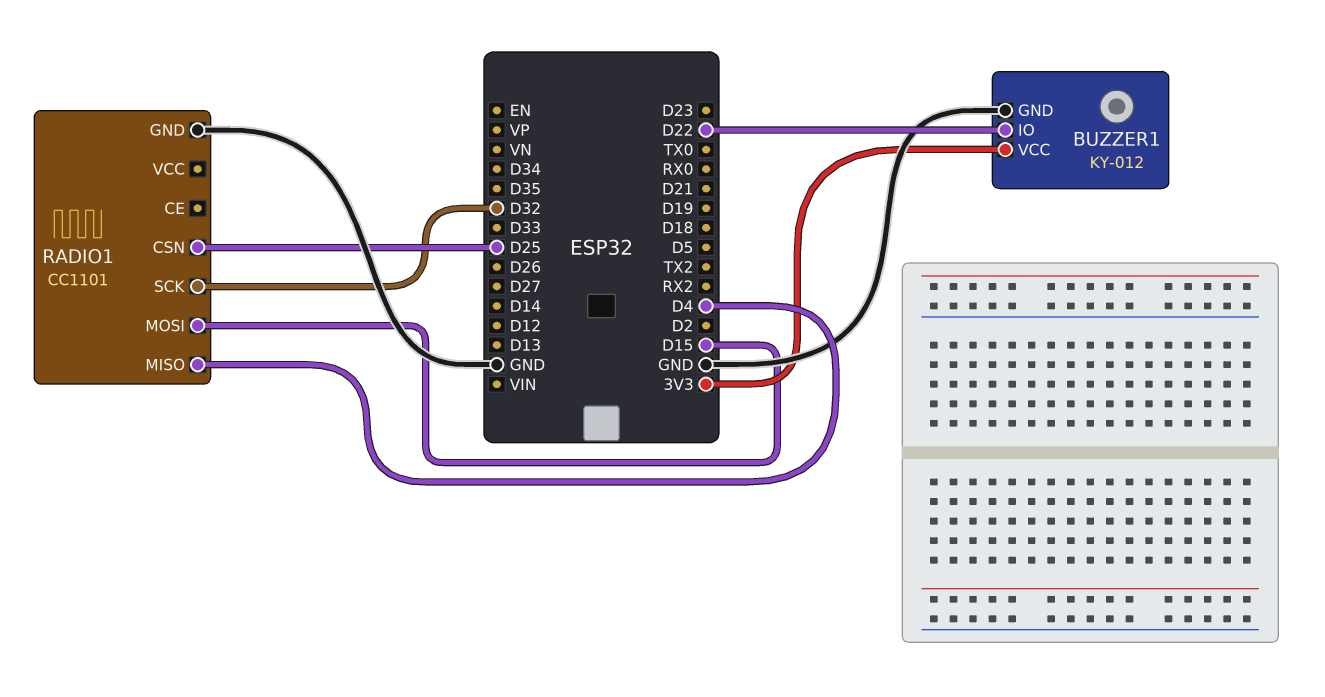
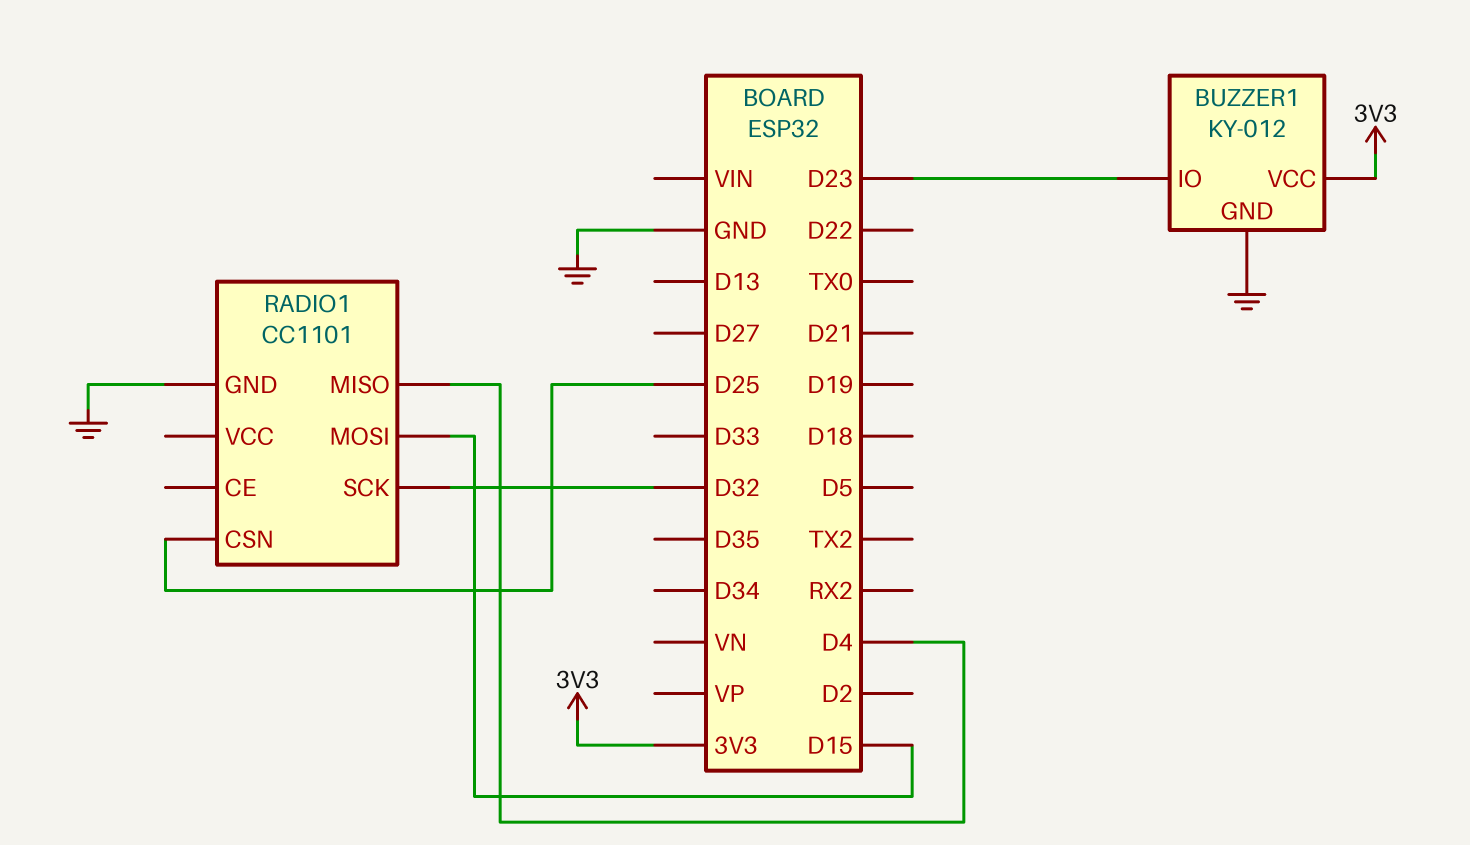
BUZZER1 pin IO: D22 -> D23

